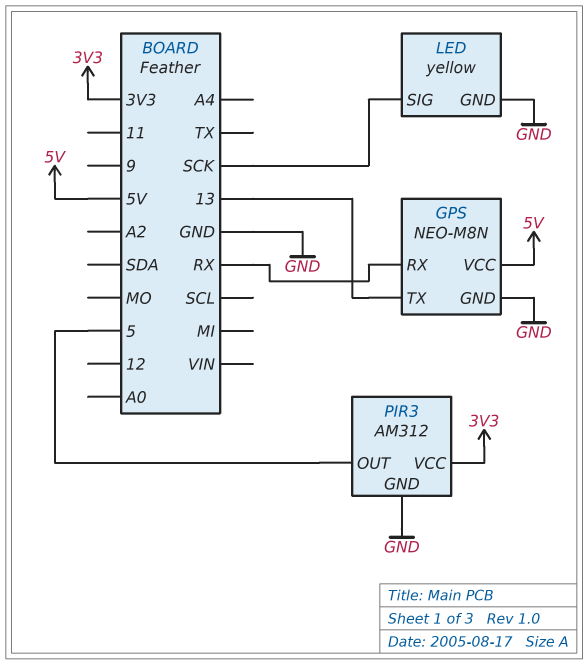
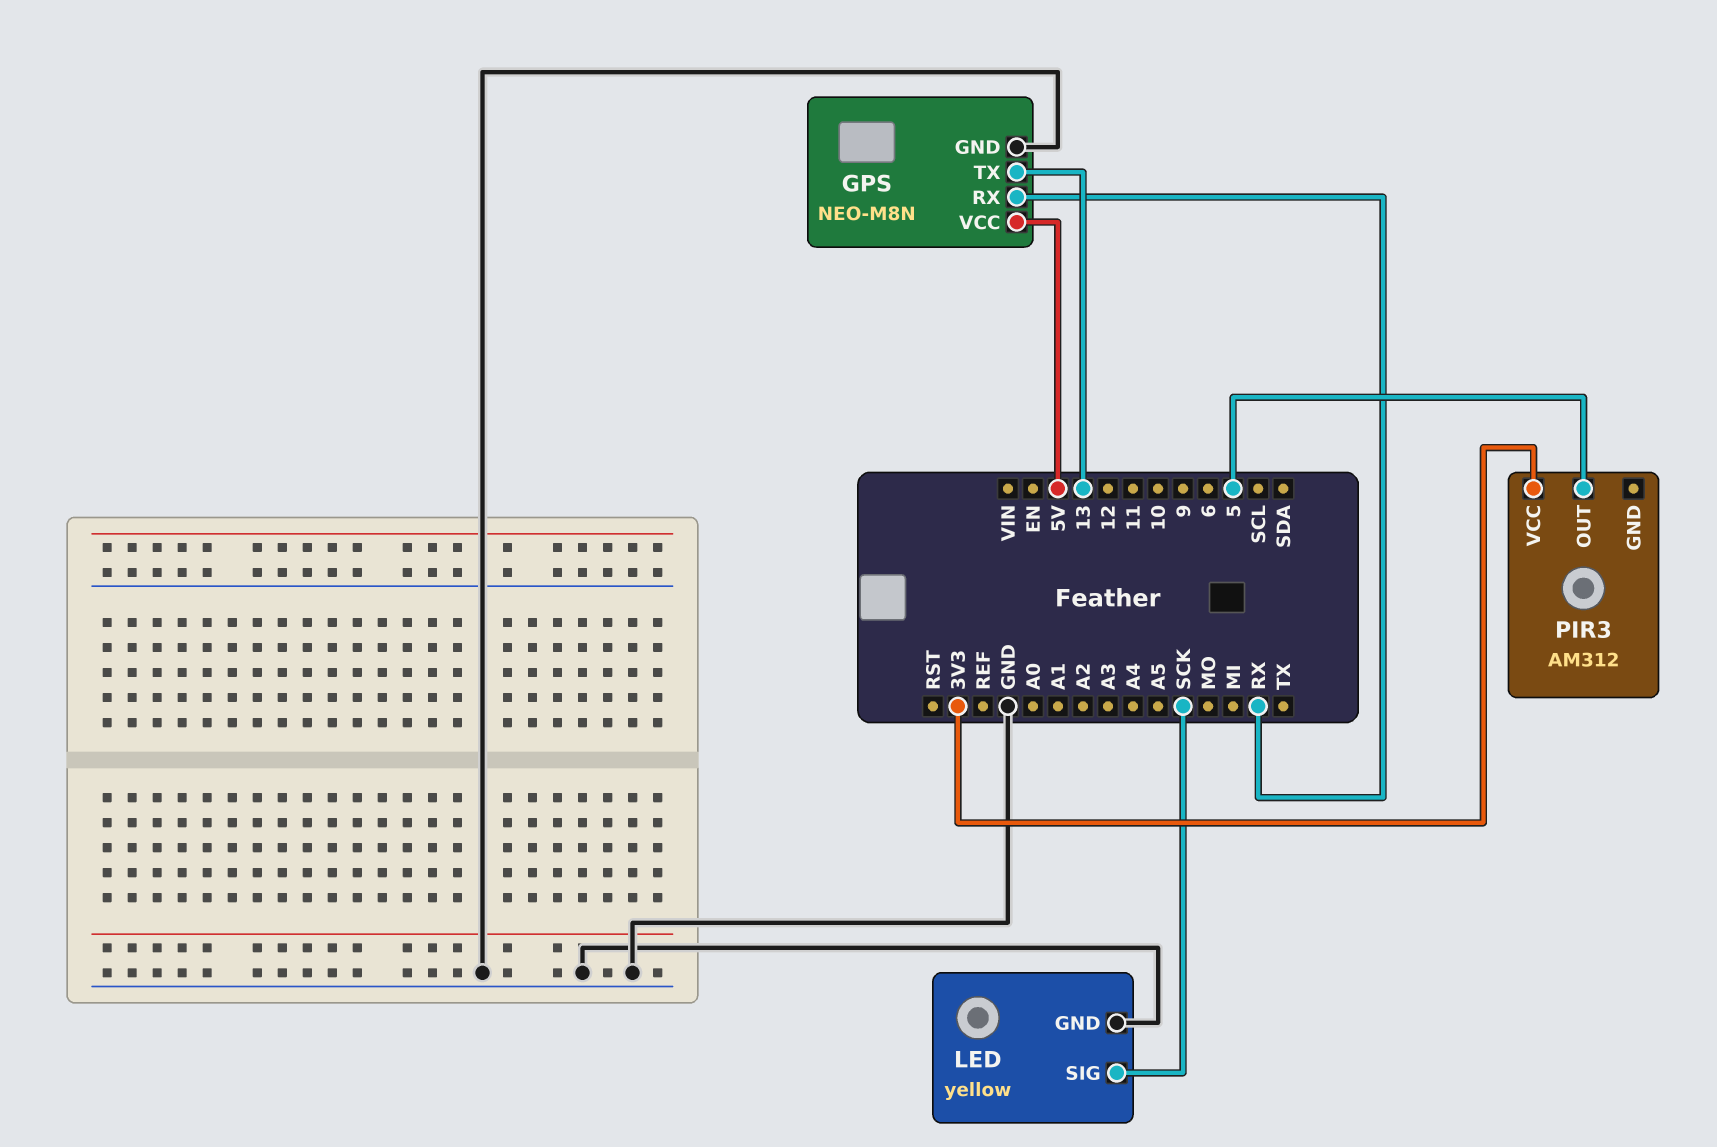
PIR3 pin GND: GND -> none

